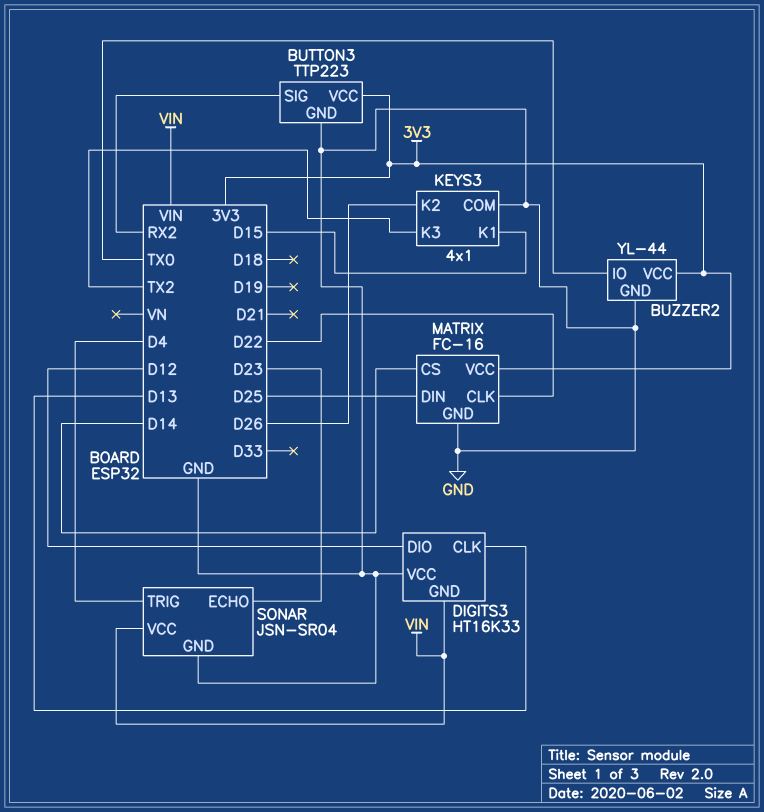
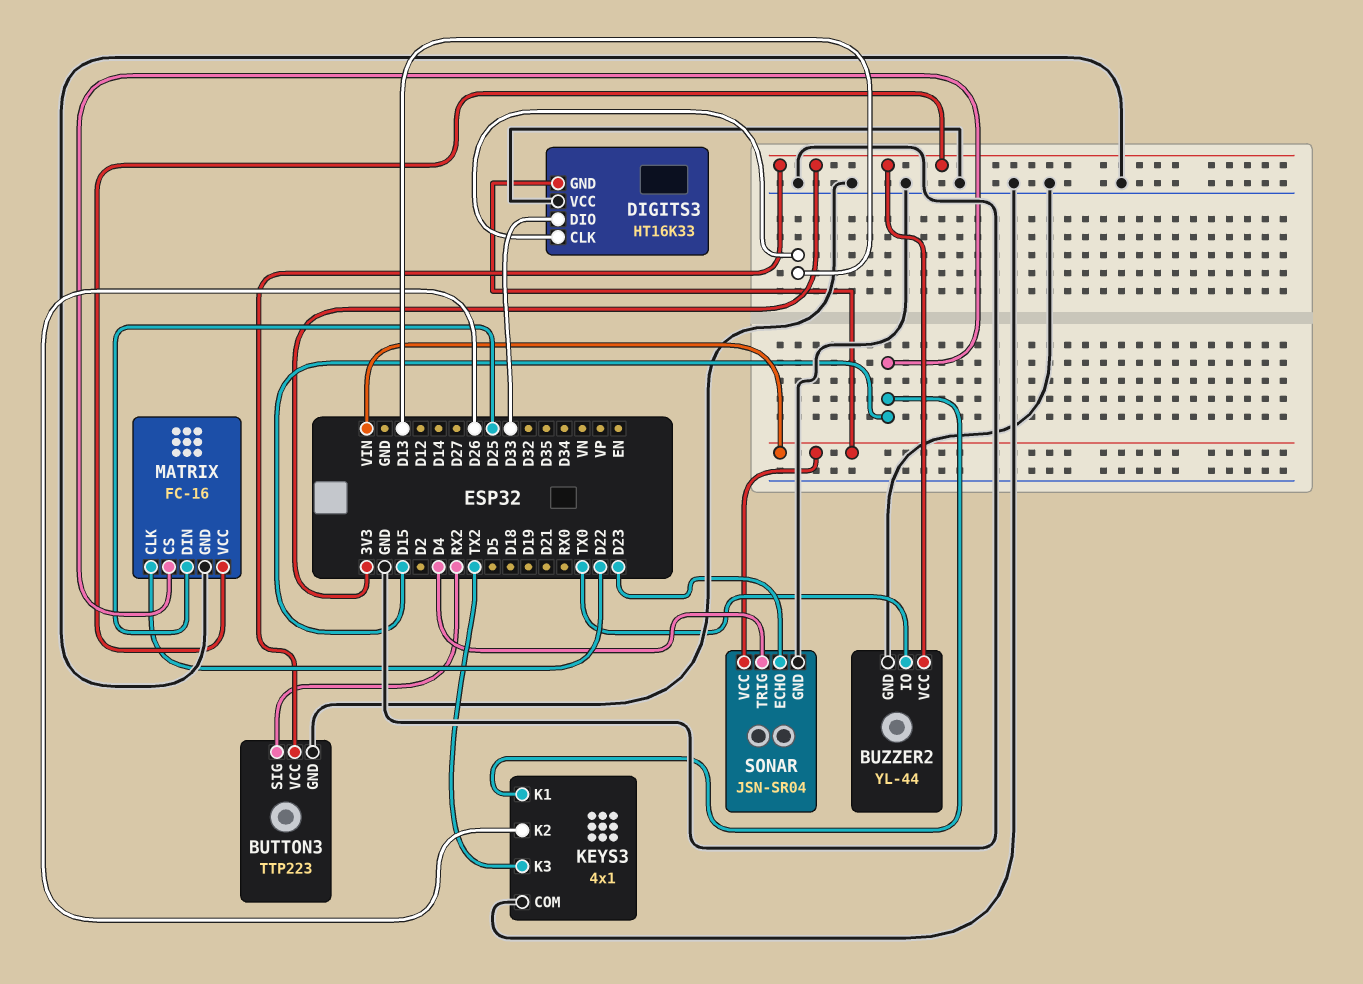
DIGITS3 pin DIO: D12 -> D33
MATRIX pin CS: D14 -> D15

